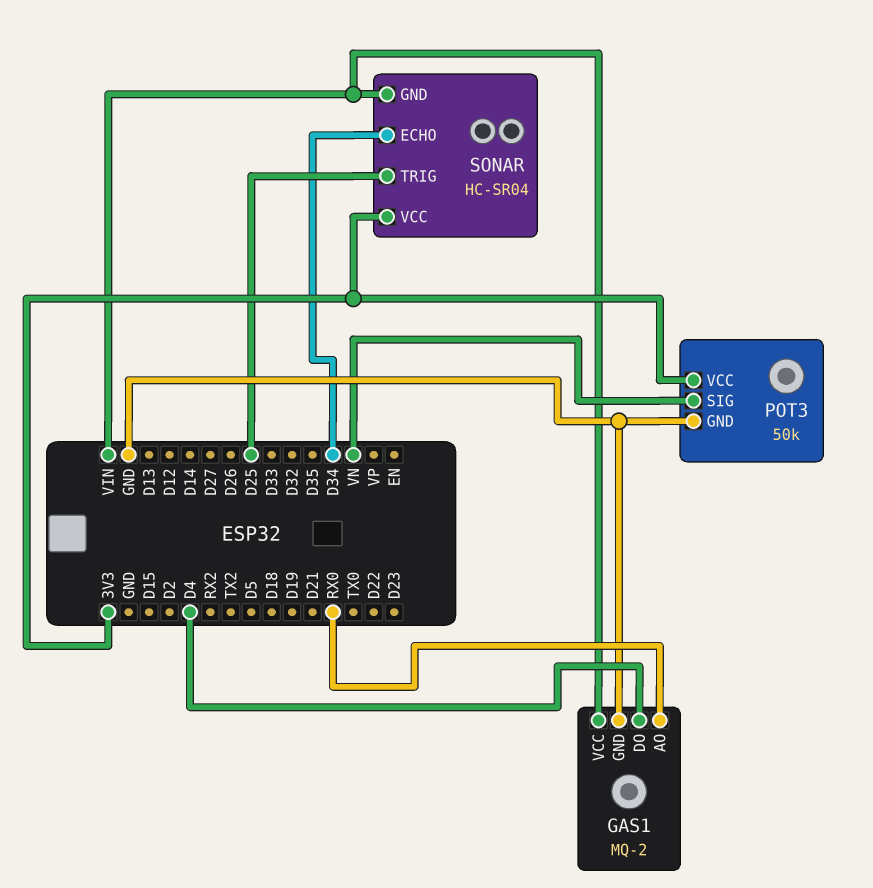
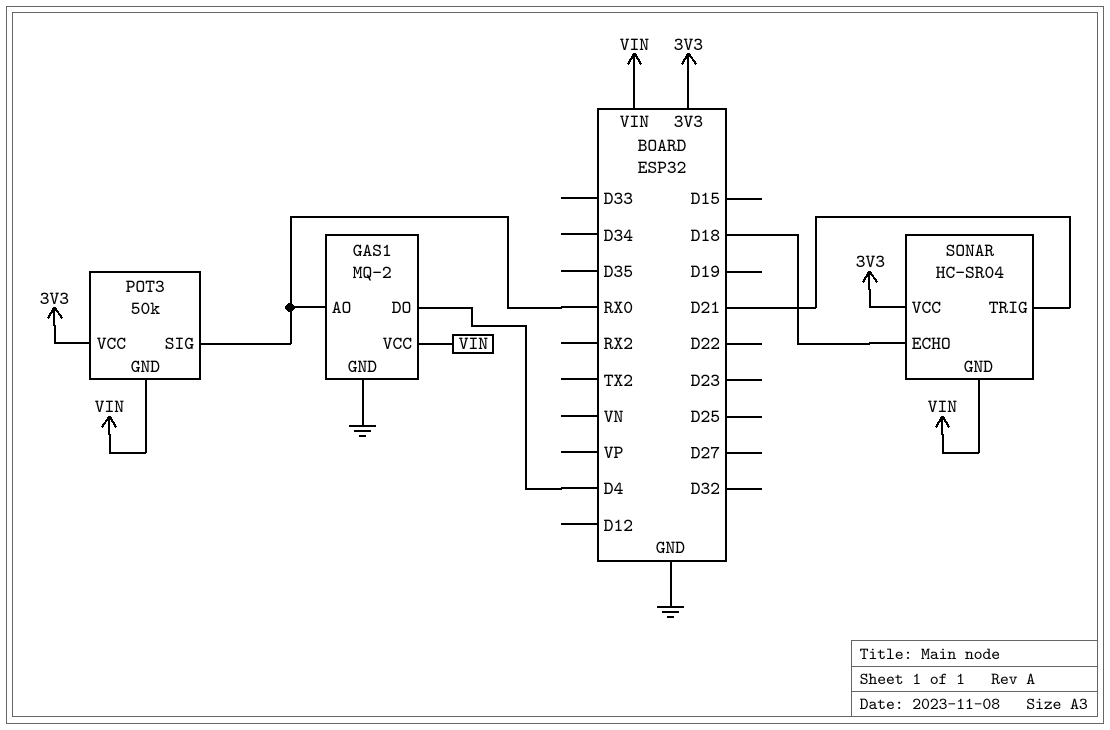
POT3 pin GND: GND -> VIN
POT3 pin SIG: VN -> RX0
SONAR pin ECHO: D34 -> D18
SONAR pin TRIG: D25 -> D21

